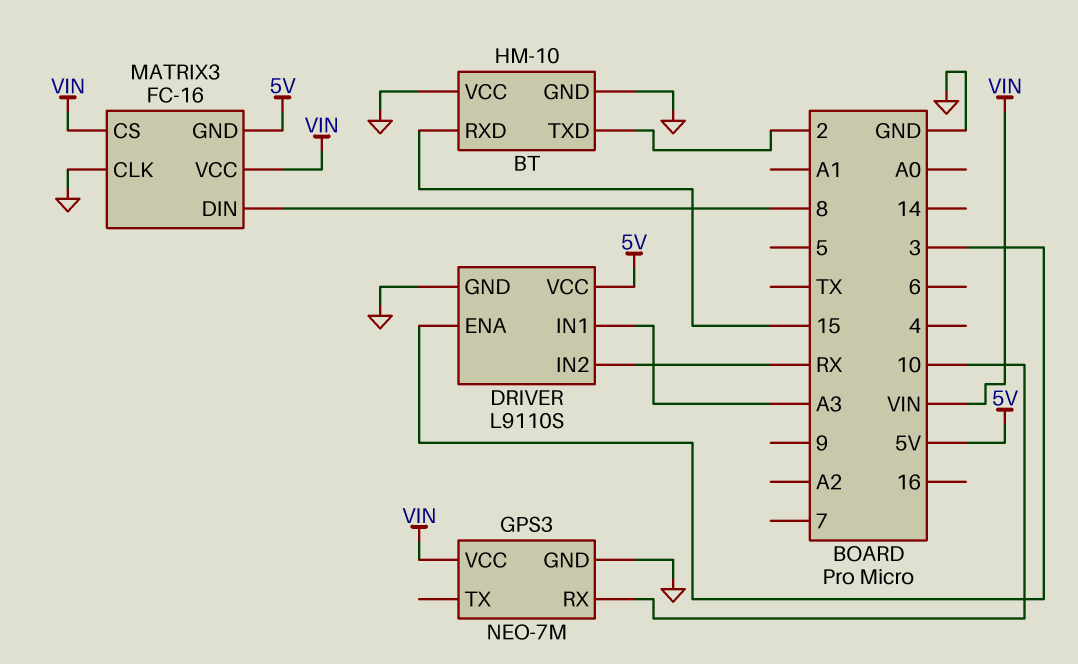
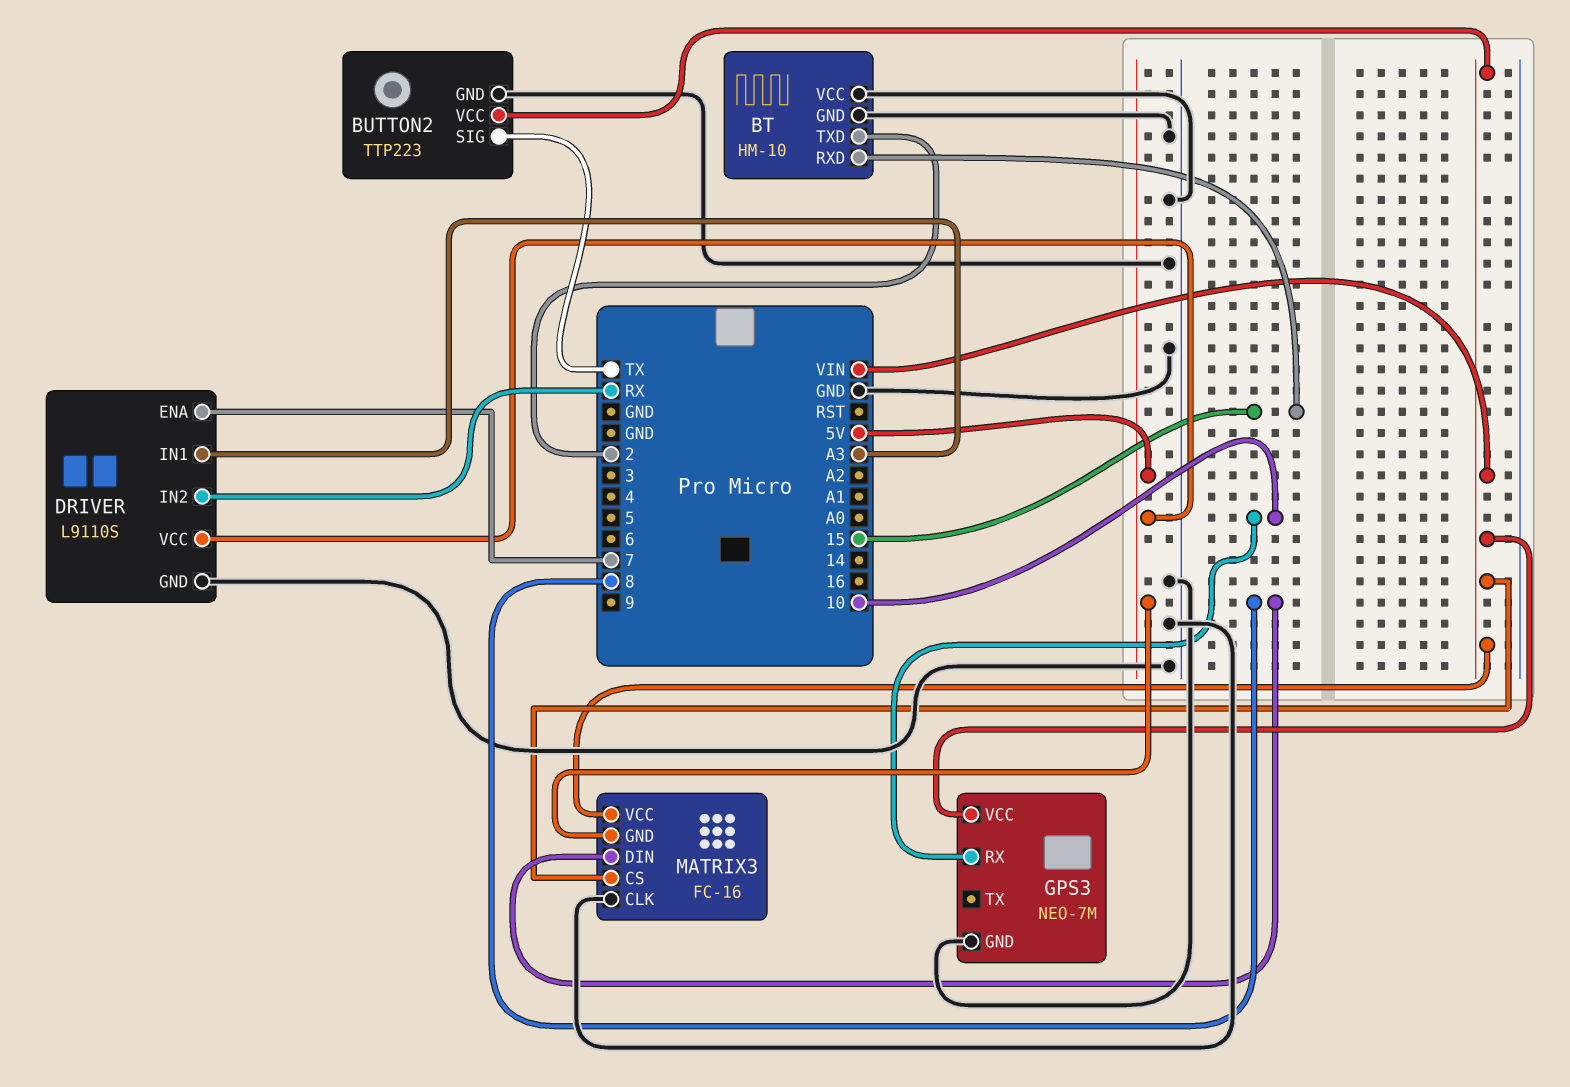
BUTTON2: none -> TTP223
BUTTON2 pin GND: none -> GND
BUTTON2 pin SIG: none -> TX
BUTTON2 pin VCC: none -> VIN
DRIVER pin ENA: 3 -> 7

